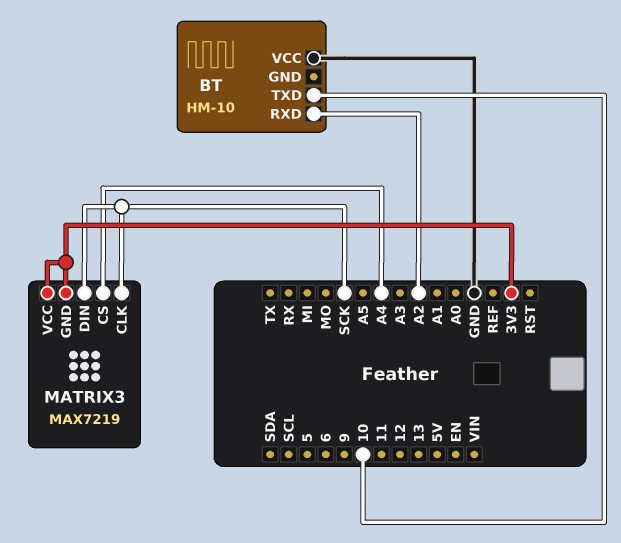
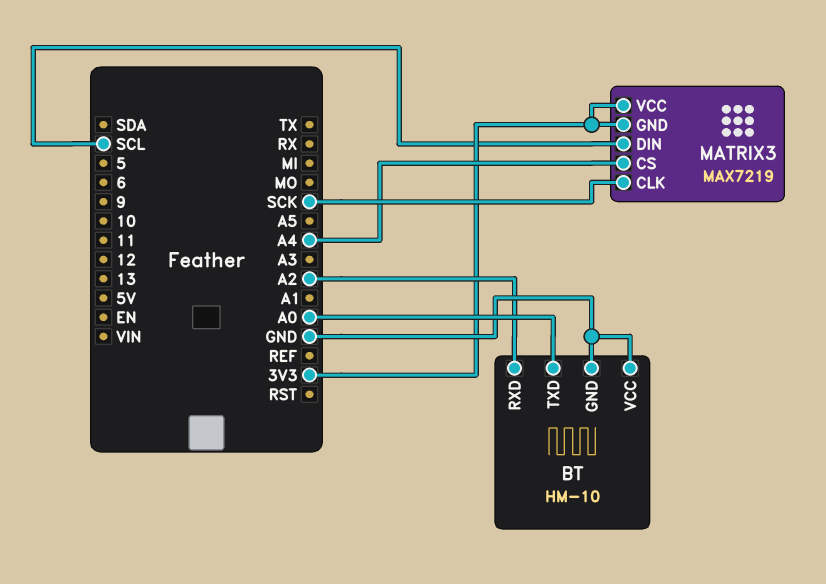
BT pin GND: none -> GND
BT pin TXD: 10 -> A0
MATRIX3 pin DIN: SCK -> SCL

